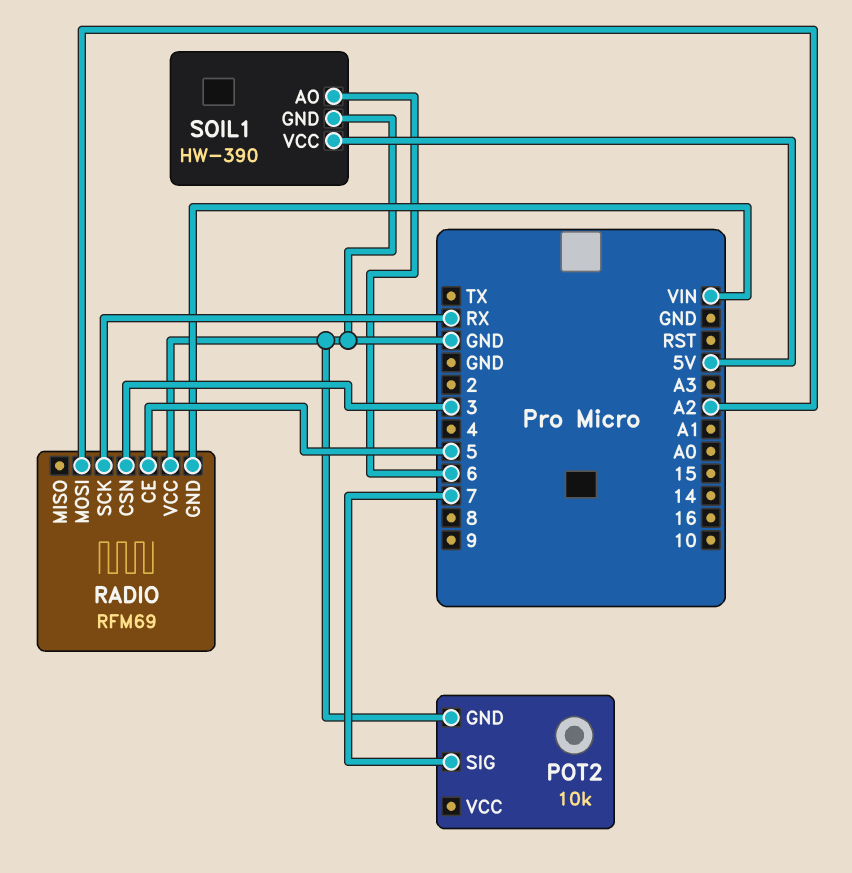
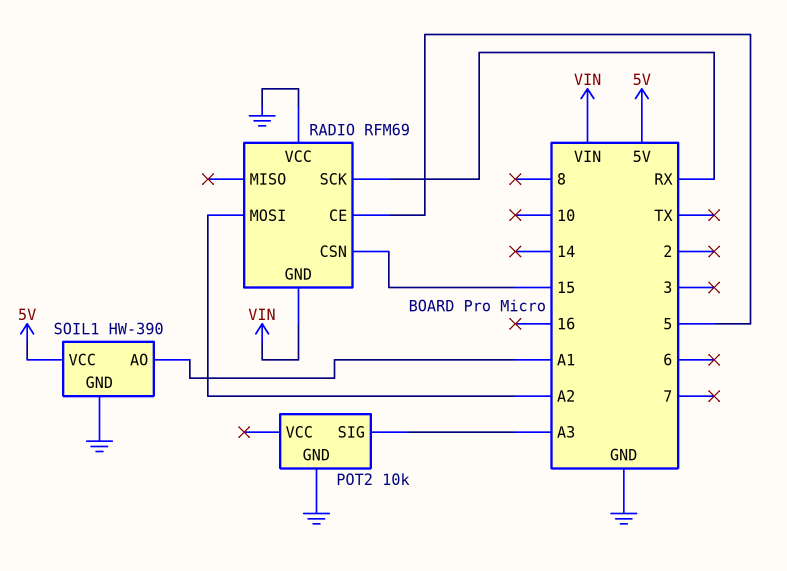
POT2 pin SIG: 7 -> A3
RADIO pin CSN: 3 -> 15
SOIL1 pin AO: 6 -> A1

